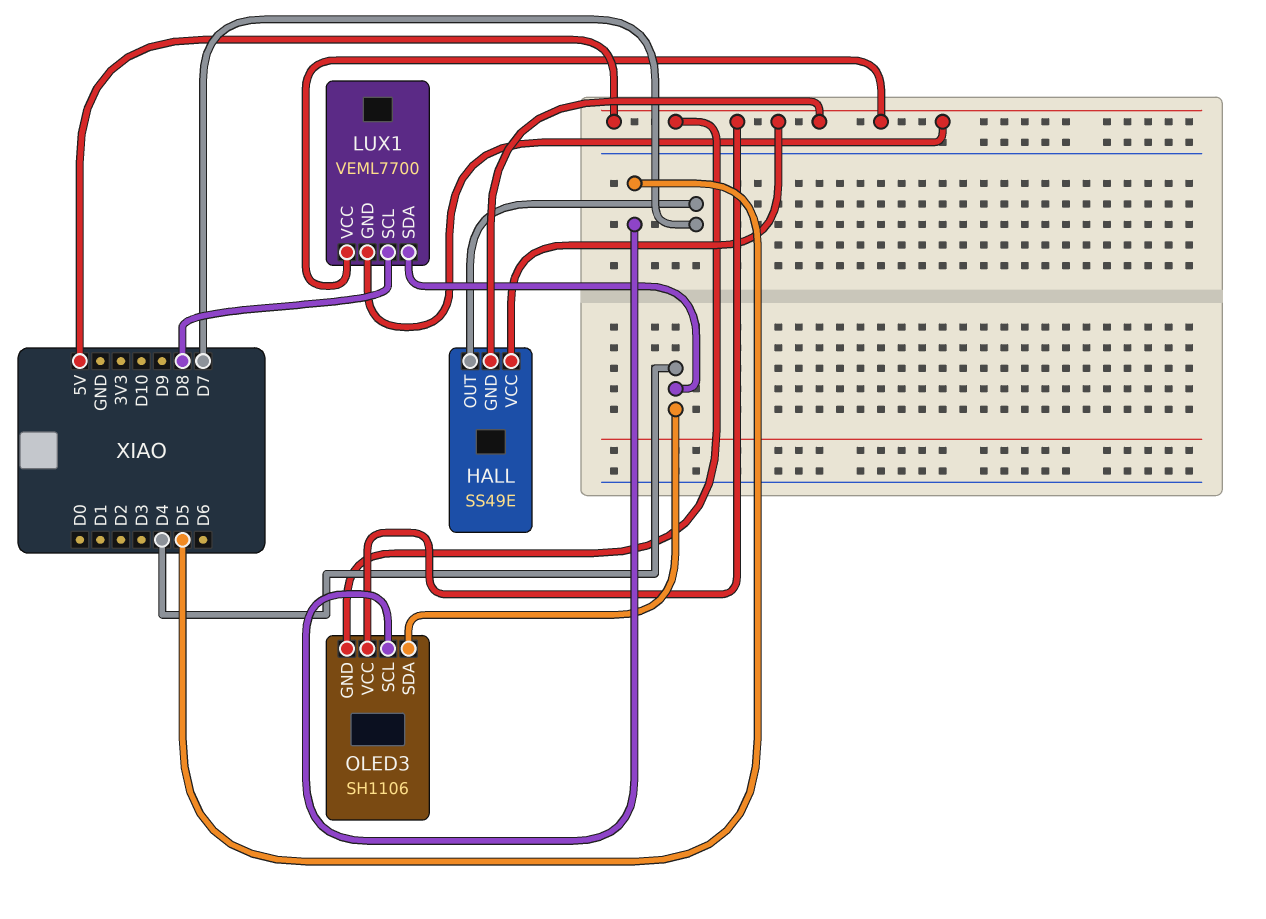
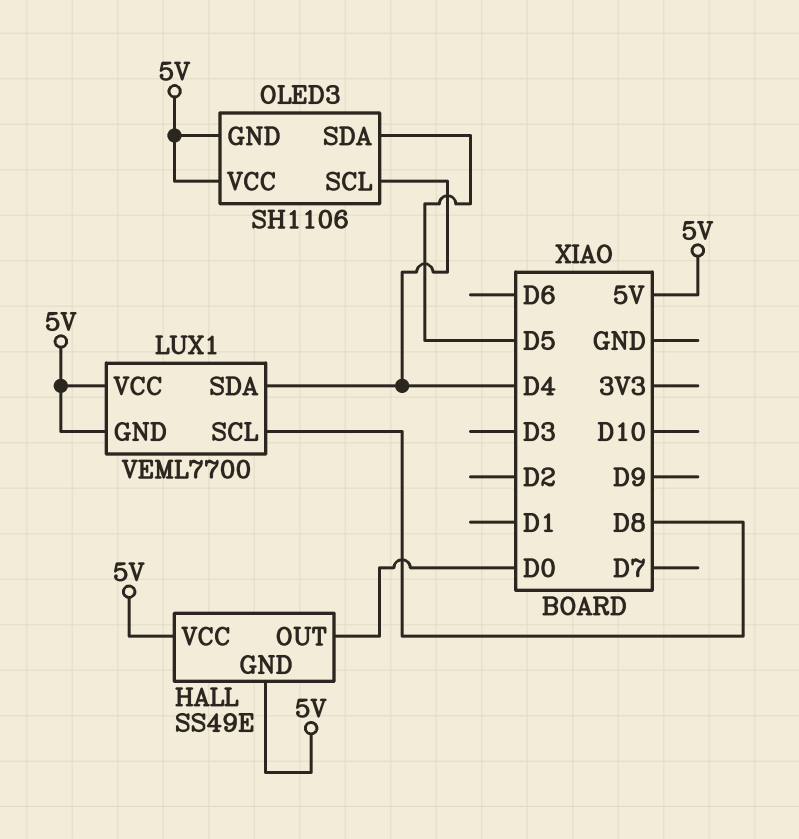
HALL pin OUT: D7 -> D0
OLED3 pin SCL: D5 -> D4
OLED3 pin SDA: D4 -> D5

